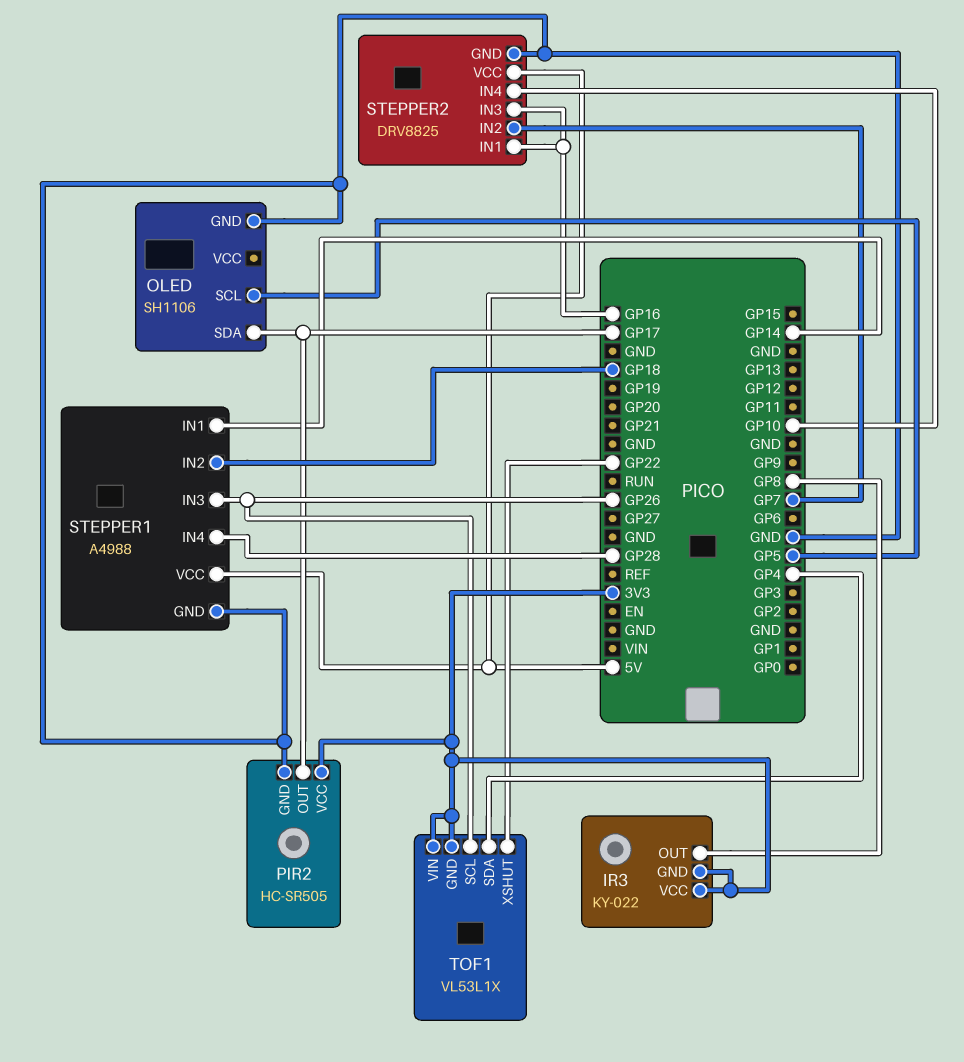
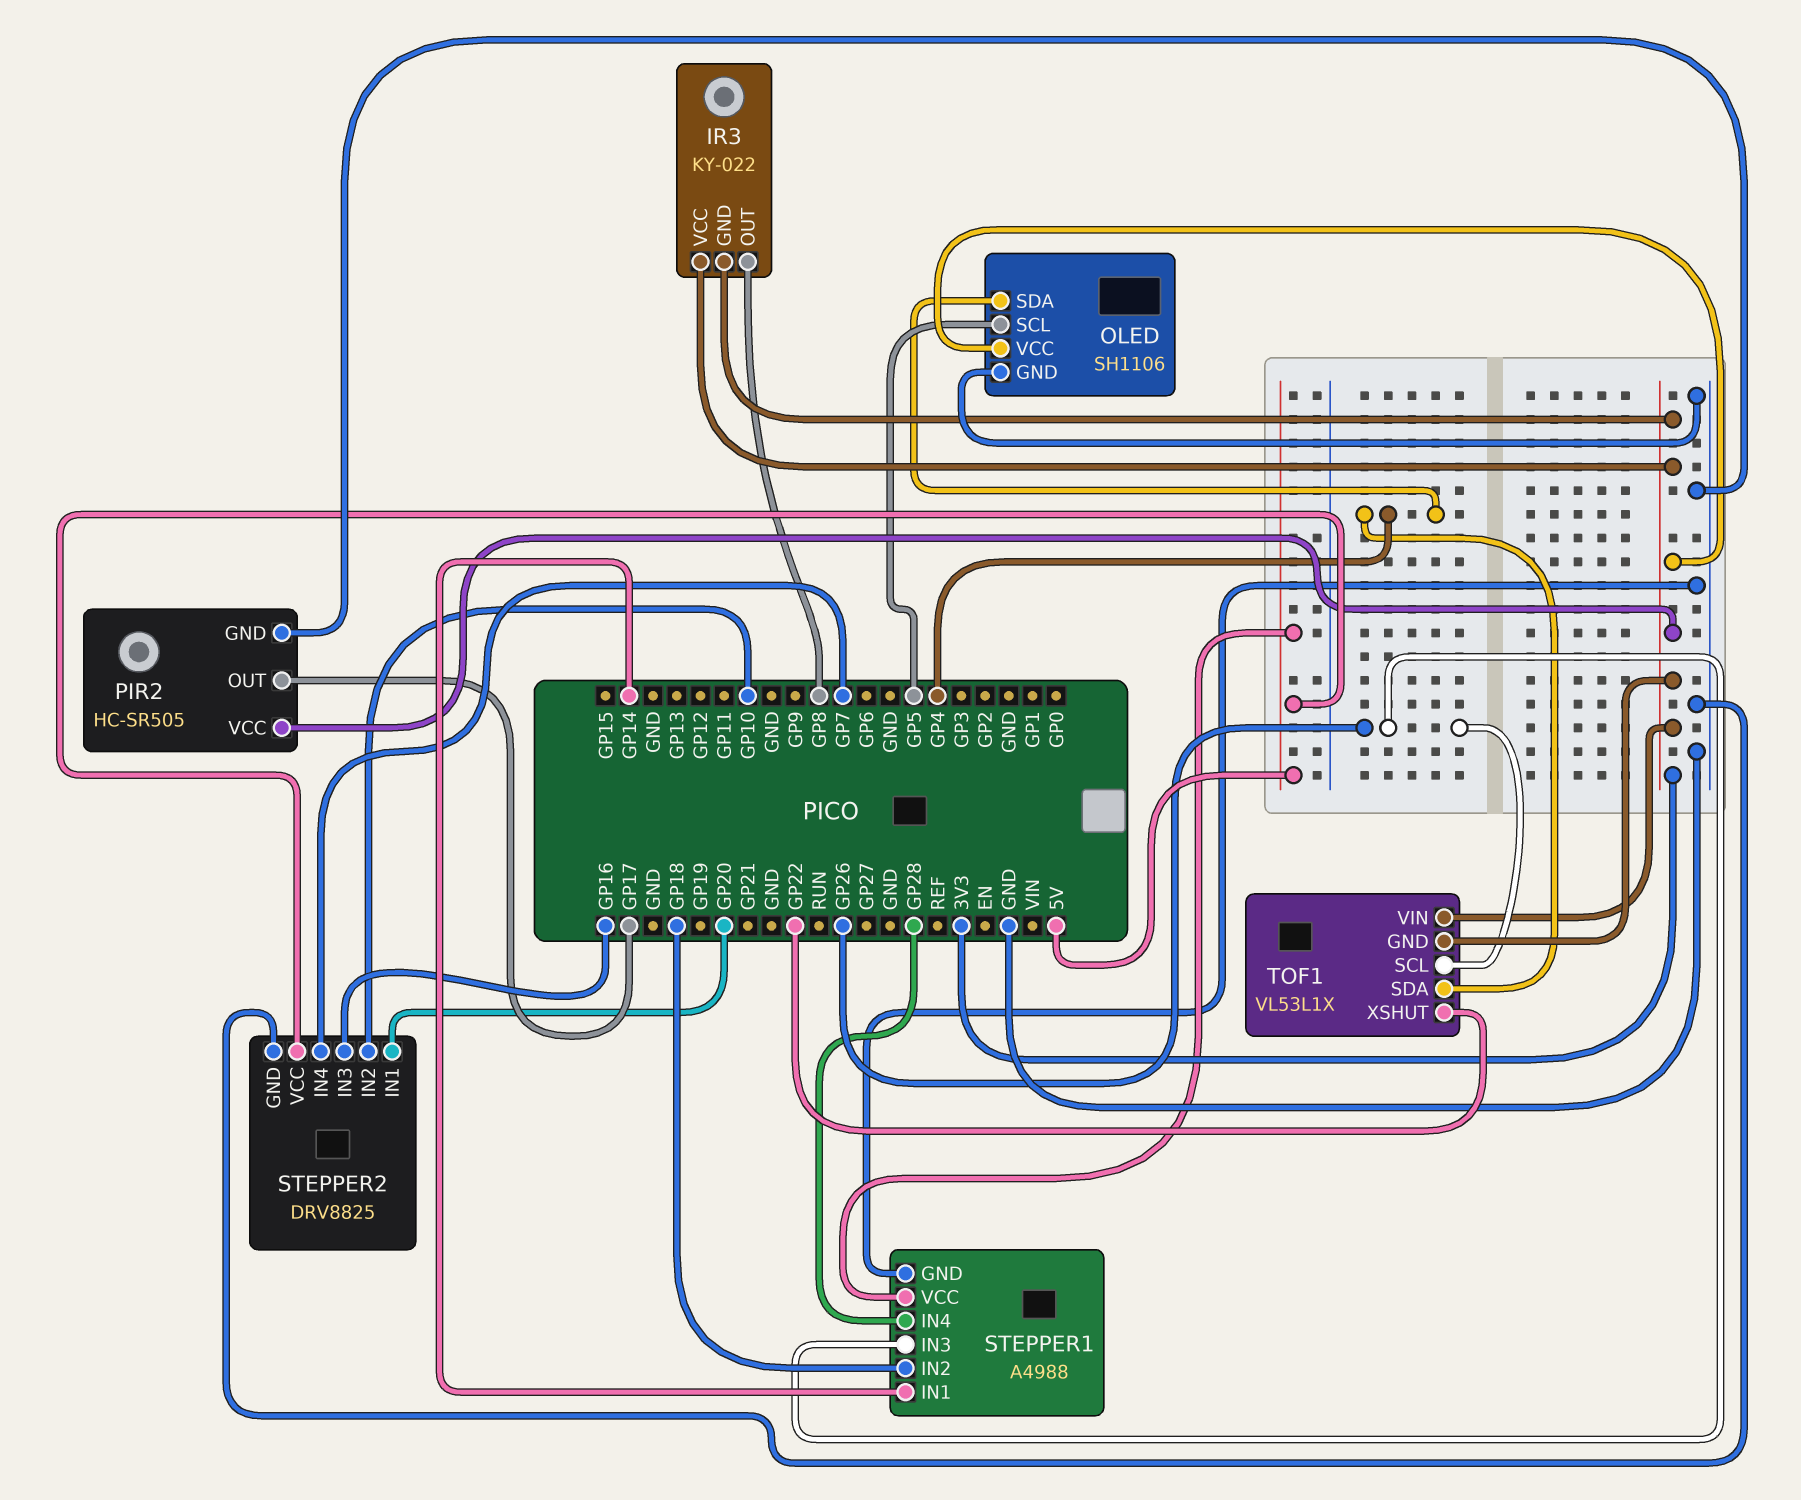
OLED pin SDA: GP17 -> GP4
OLED pin VCC: none -> 3V3
STEPPER2 pin IN1: GP16 -> GP20
STEPPER2 pin IN2: GP7 -> GP10
STEPPER2 pin IN4: GP10 -> GP7

